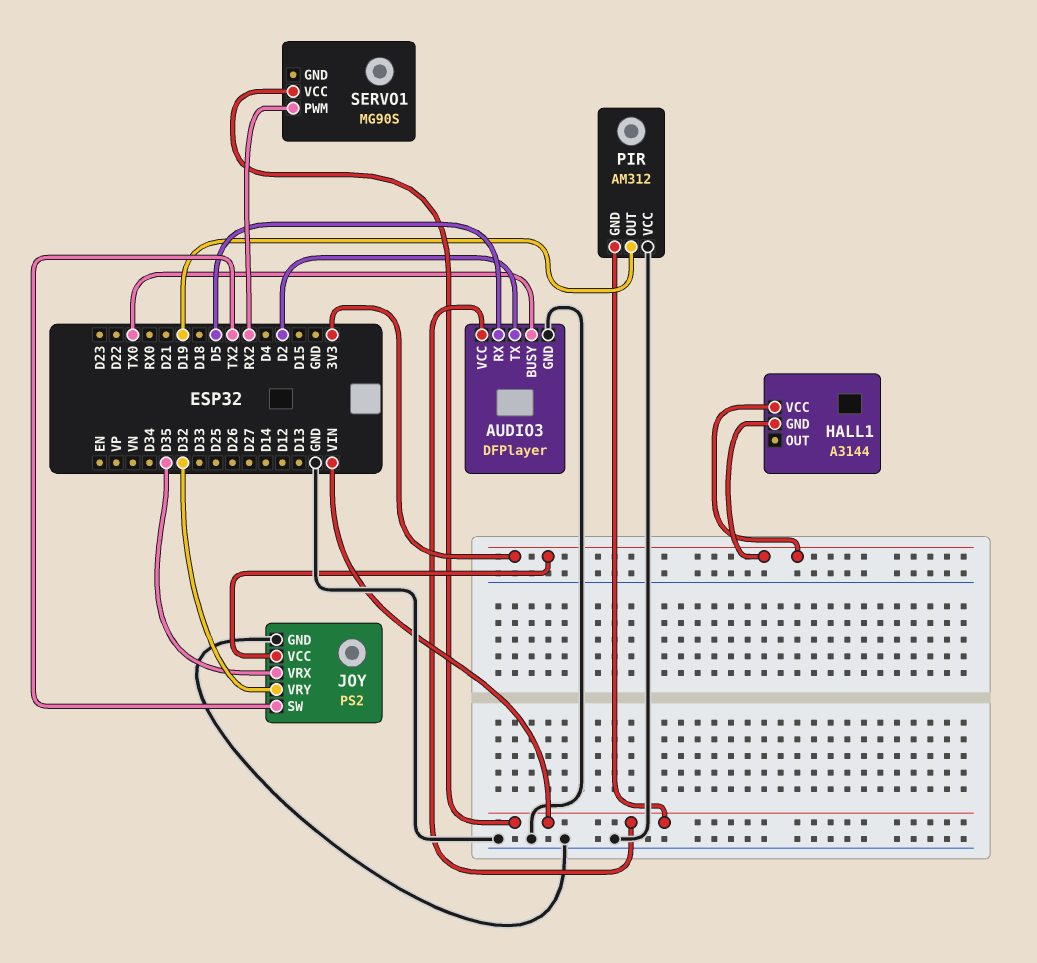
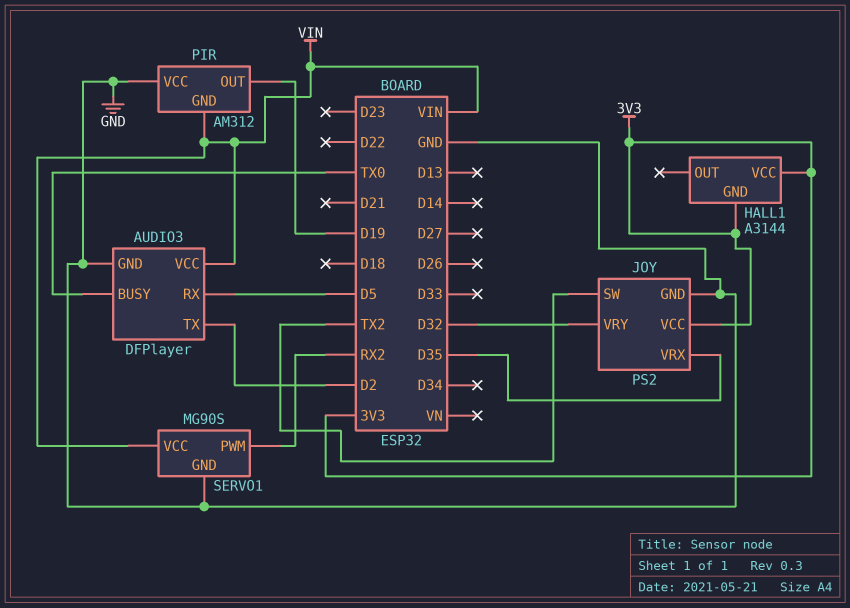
SERVO1 pin GND: none -> GND

